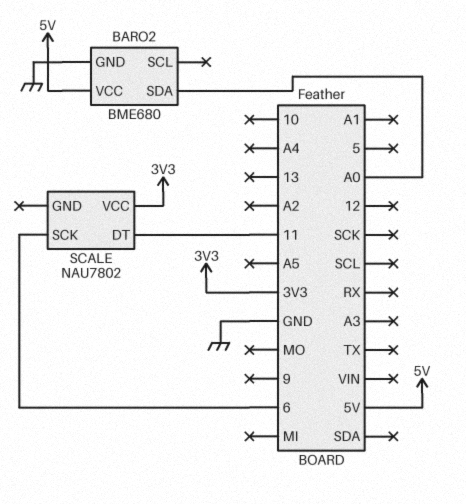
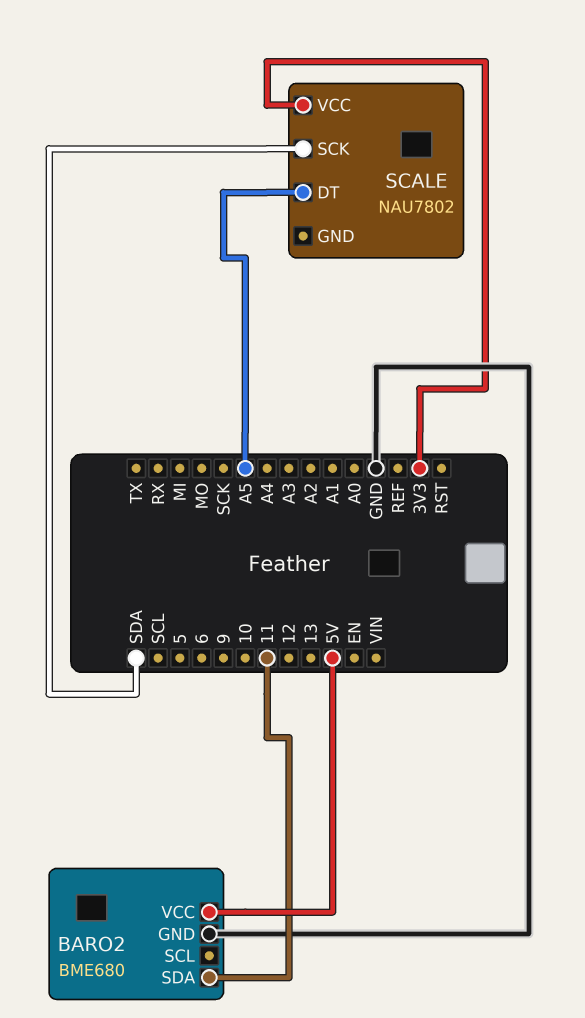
BARO2 pin SDA: A0 -> 11
SCALE pin DT: 11 -> A5
SCALE pin SCK: 6 -> SDA

